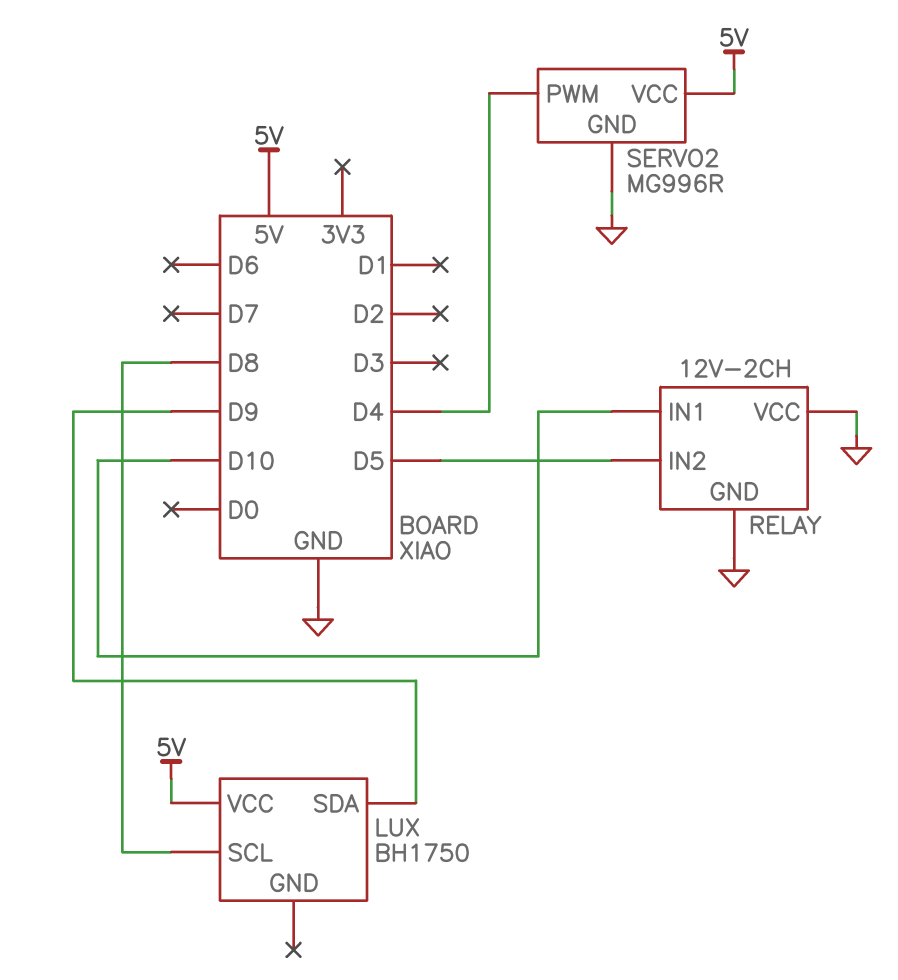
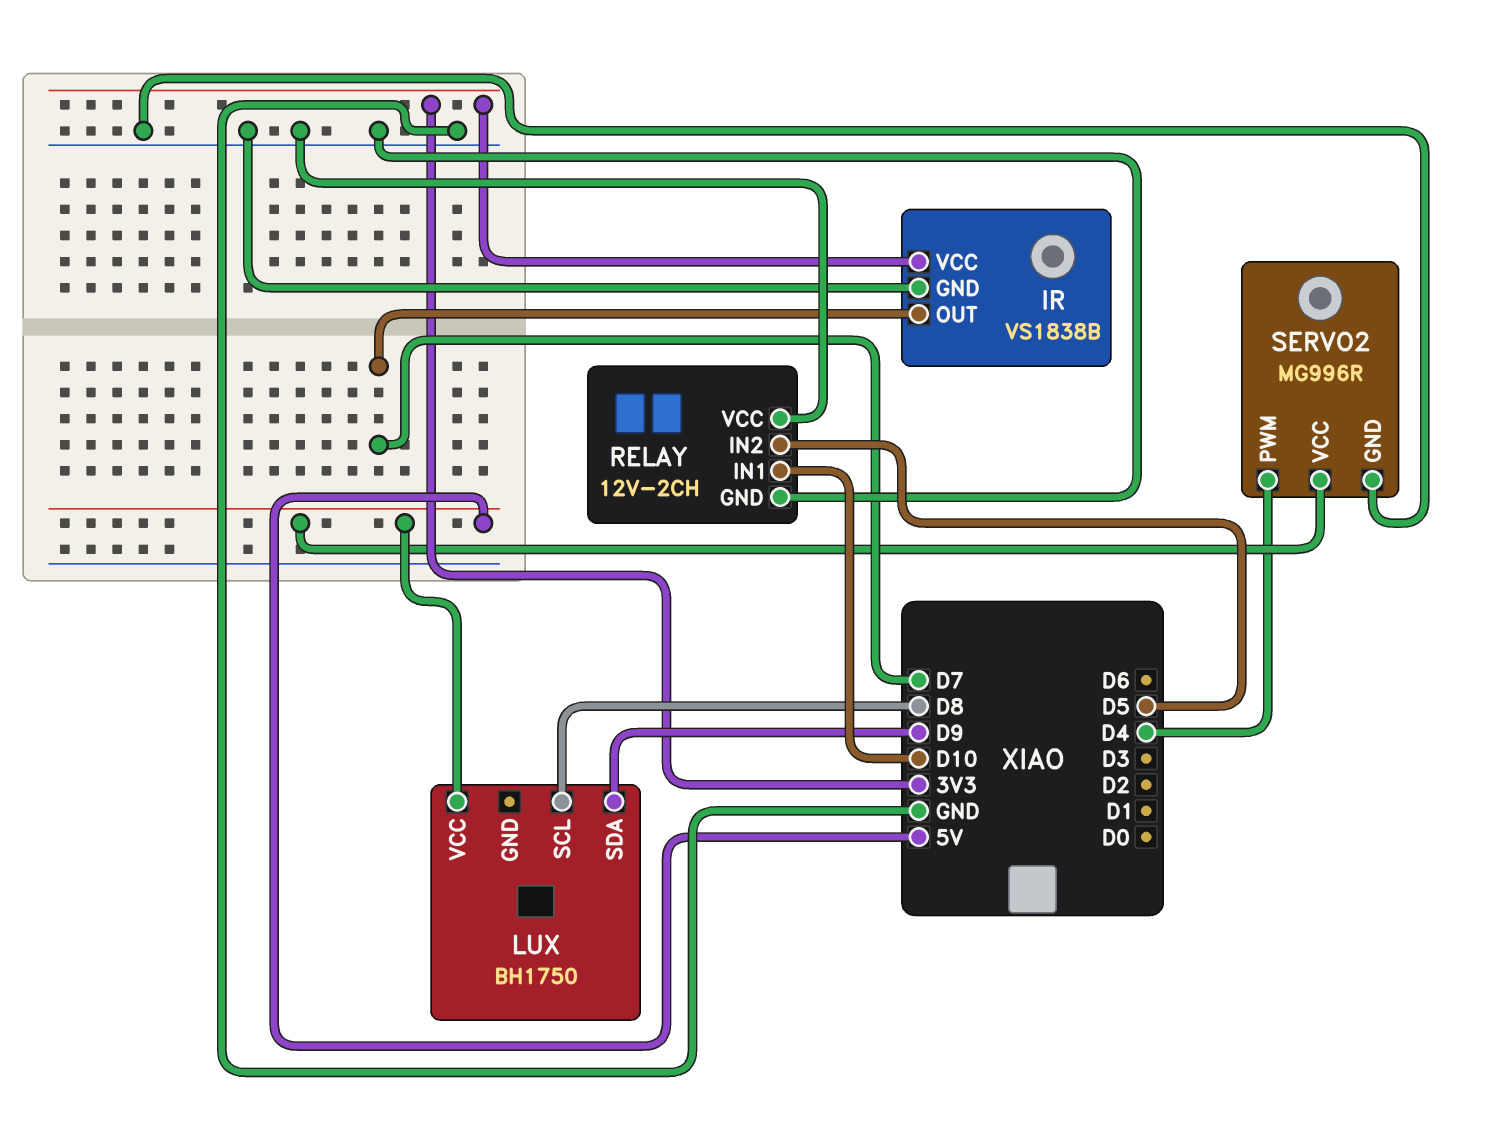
IR: none -> VS1838B
IR pin GND: none -> GND
IR pin OUT: none -> D7
IR pin VCC: none -> 3V3

